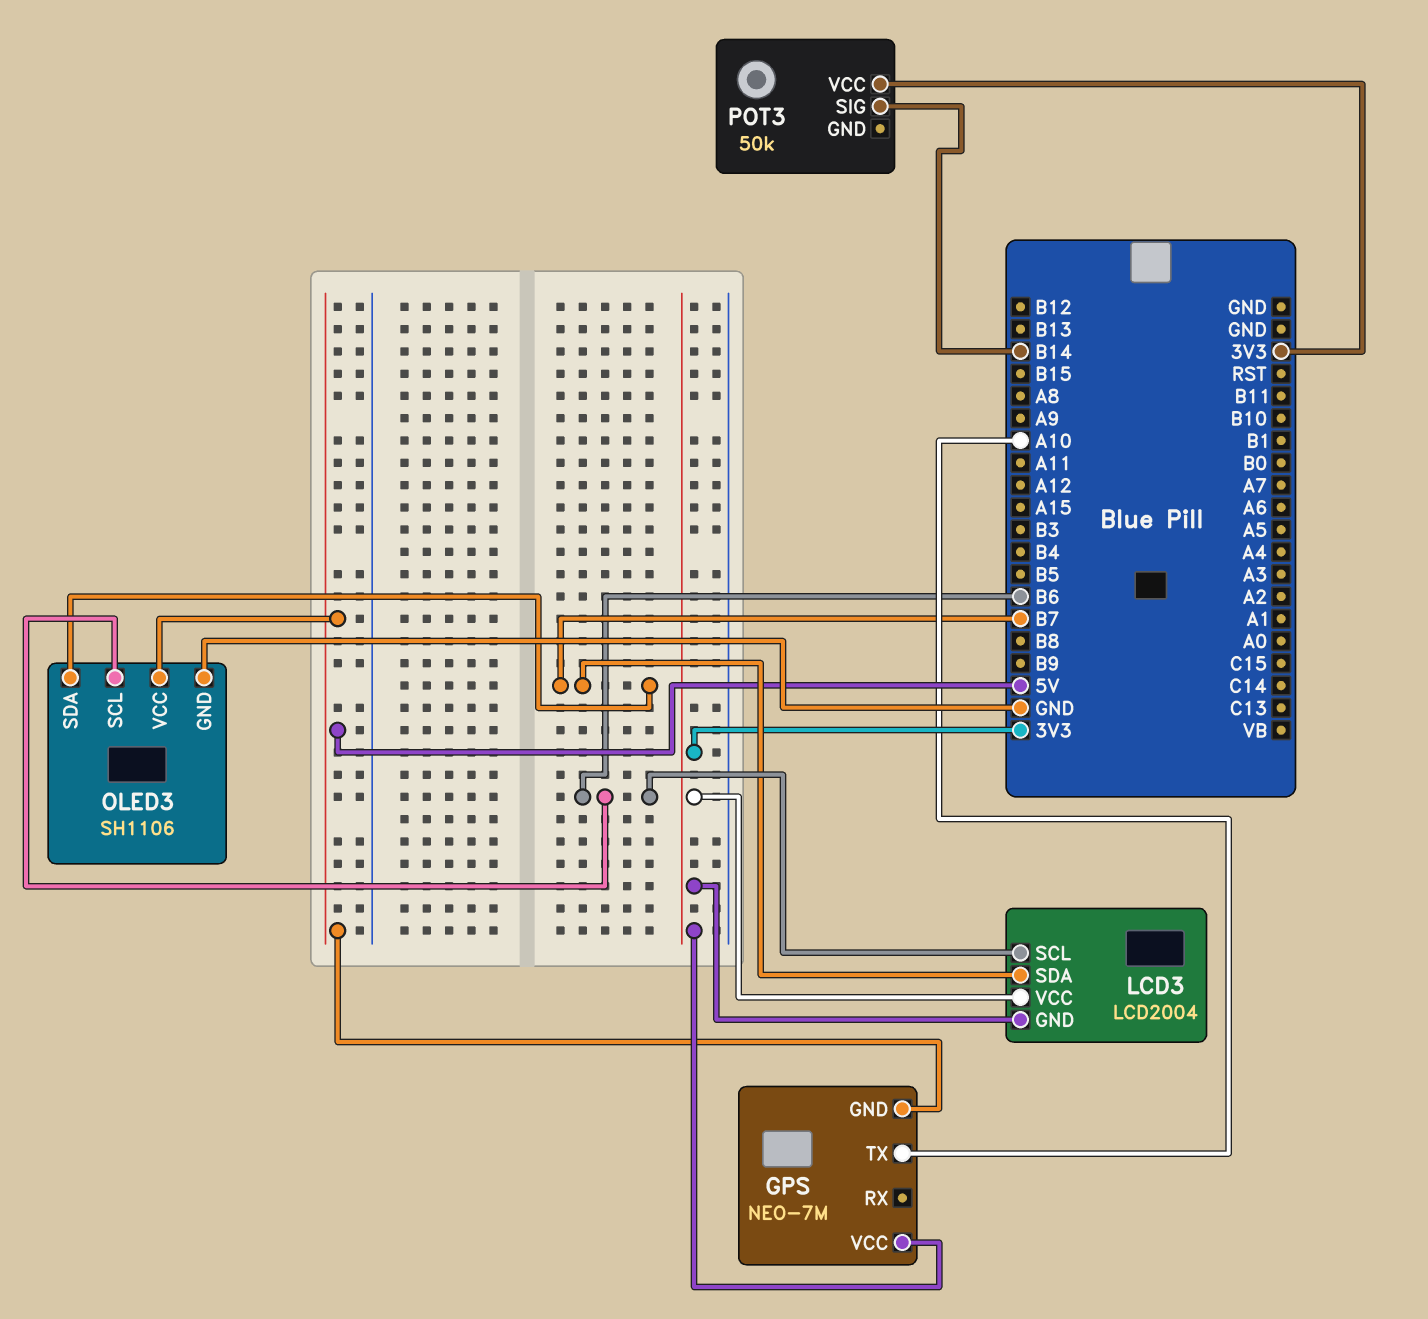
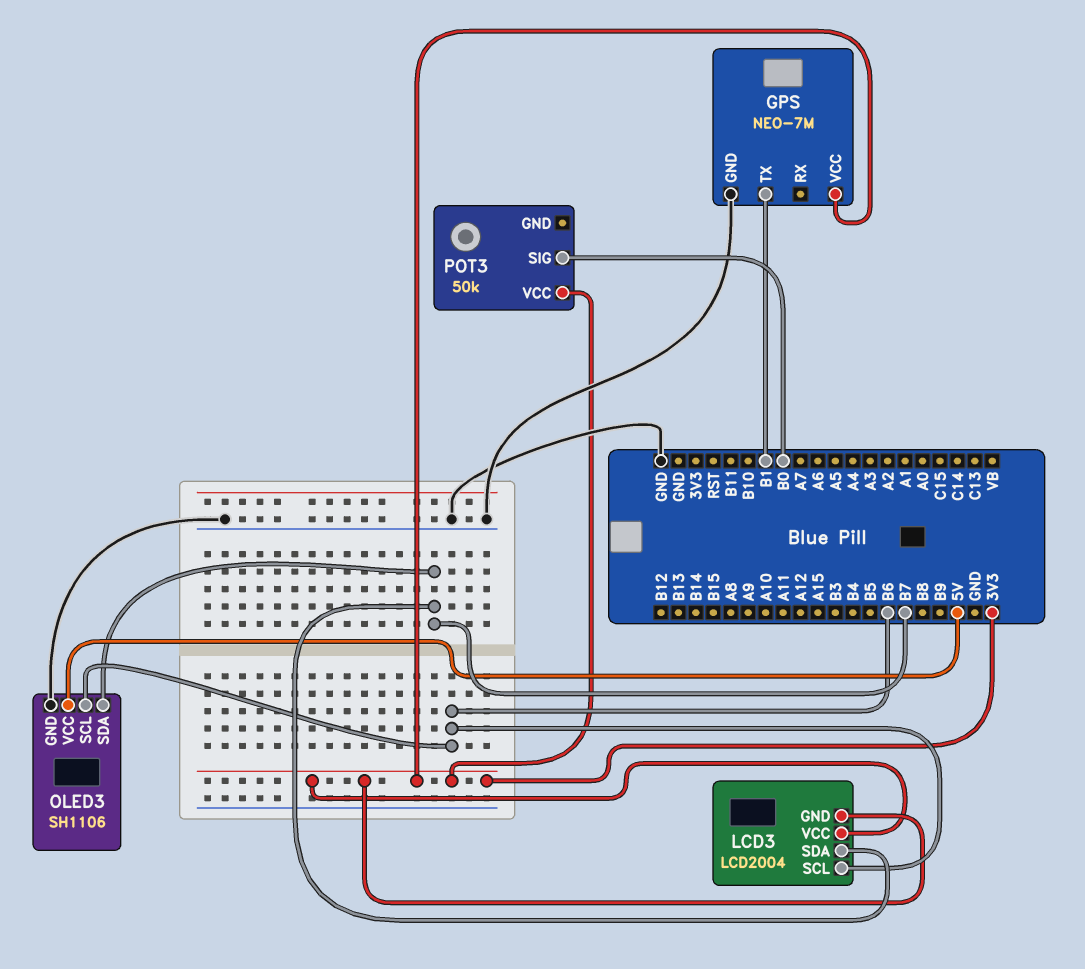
GPS pin GND: 5V -> GND
GPS pin TX: A10 -> B1
POT3 pin SIG: B14 -> B0

